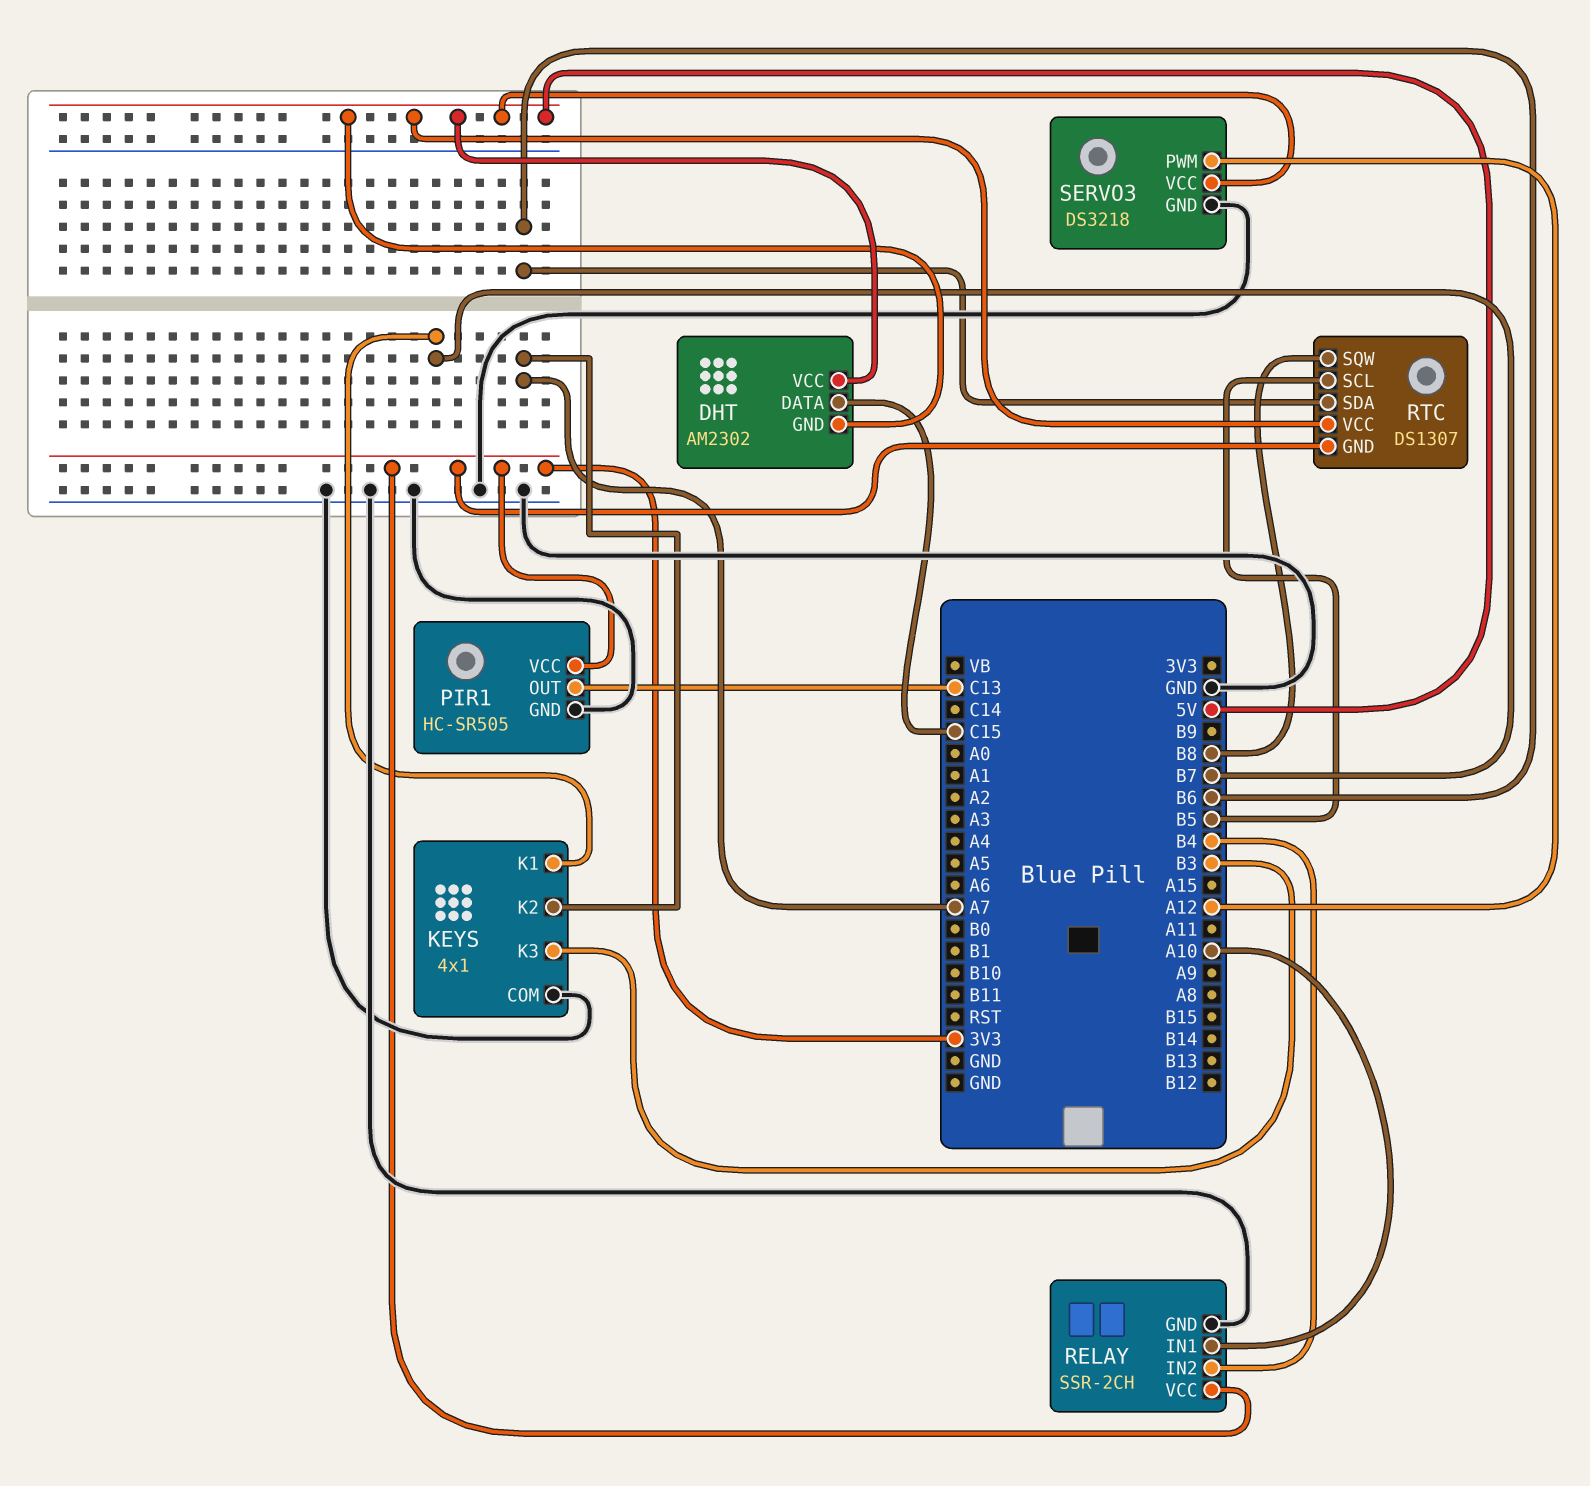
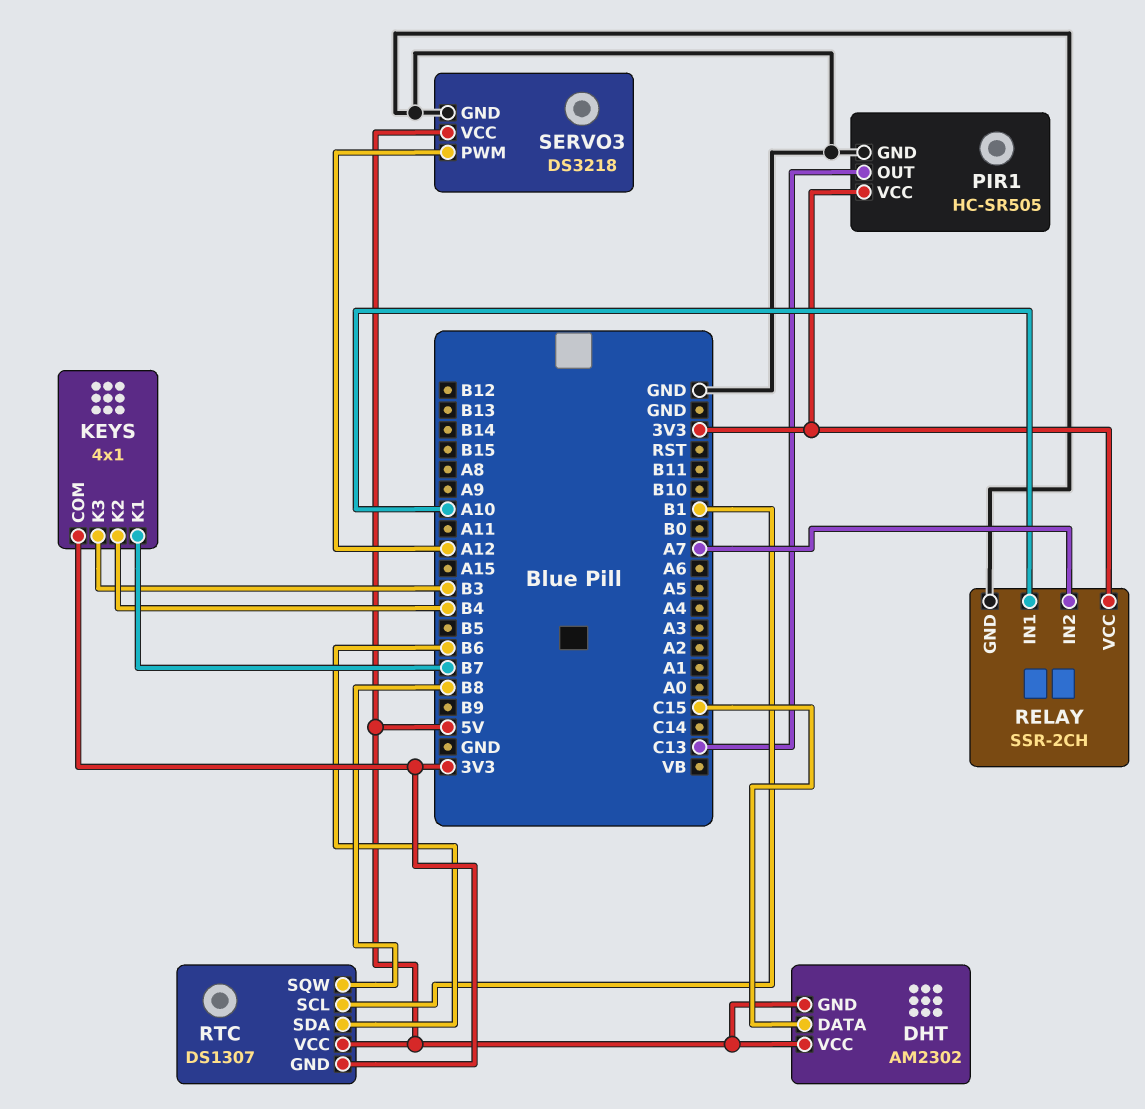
KEYS pin COM: GND -> 3V3
KEYS pin K2: A7 -> B4
RELAY pin IN2: B4 -> A7
RTC pin SCL: B5 -> B1

